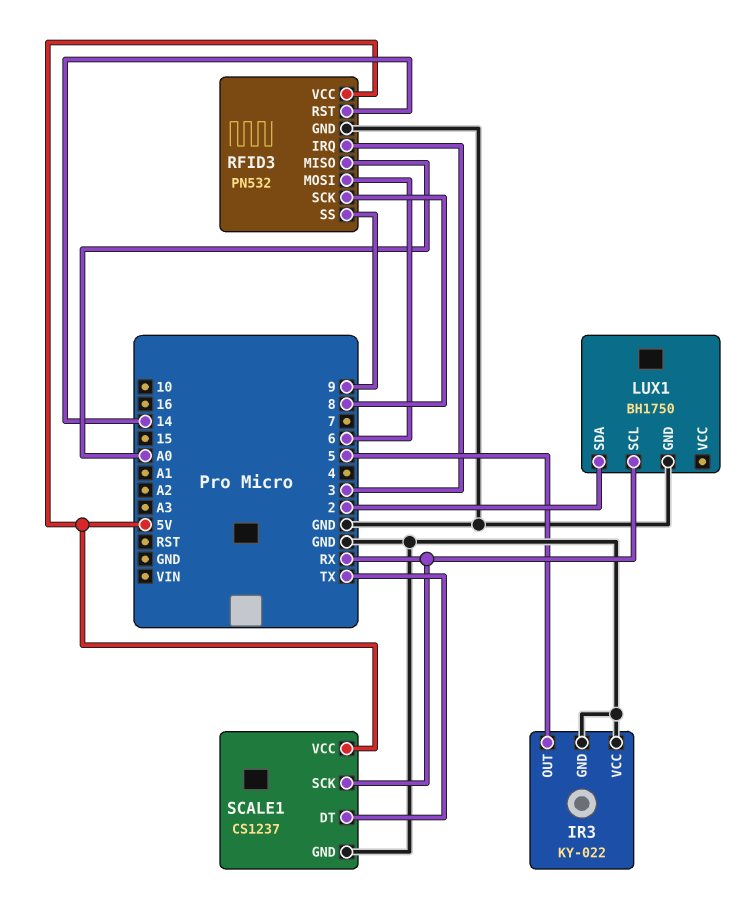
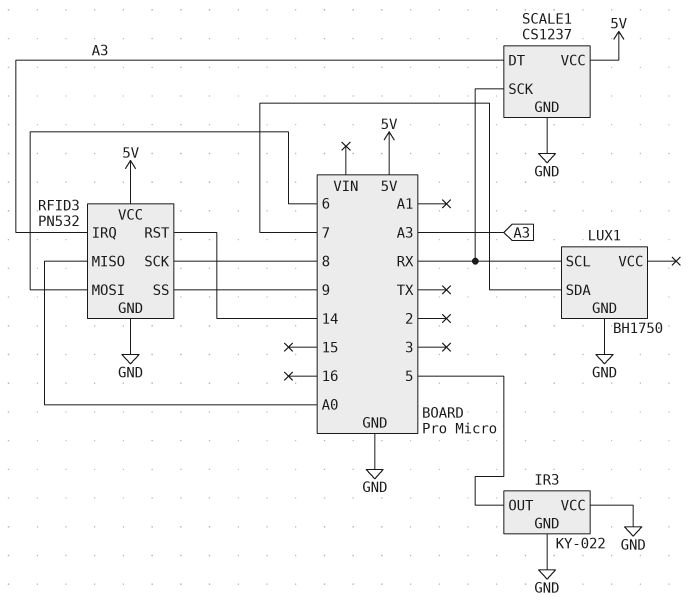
LUX1 pin SDA: 2 -> 7
RFID3 pin IRQ: 3 -> A3
SCALE1 pin DT: TX -> A3

